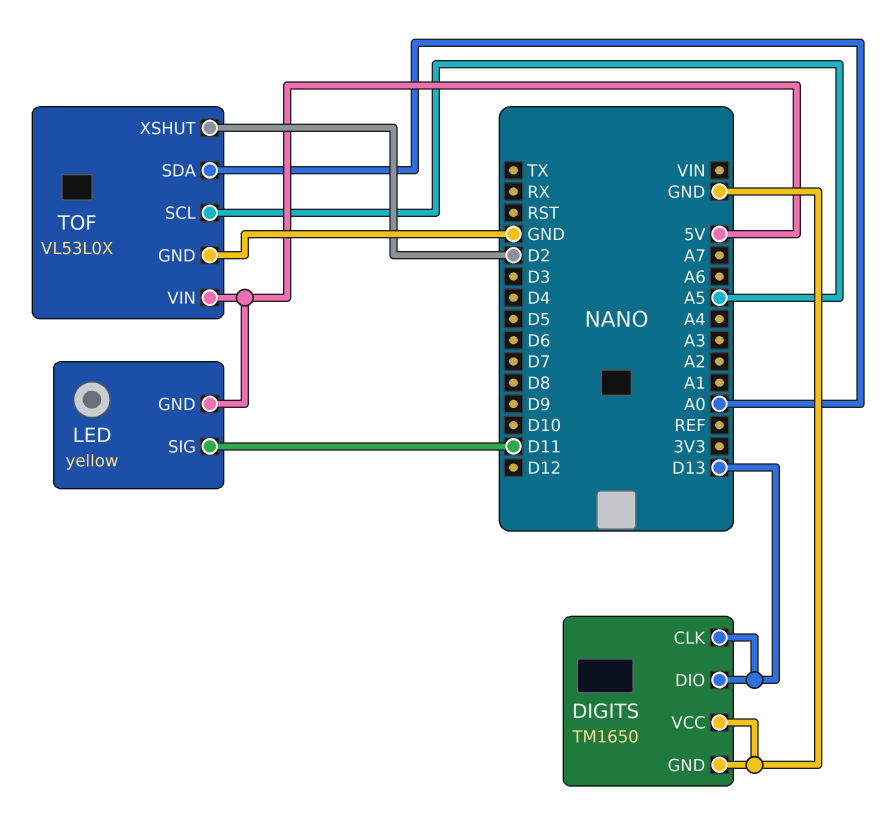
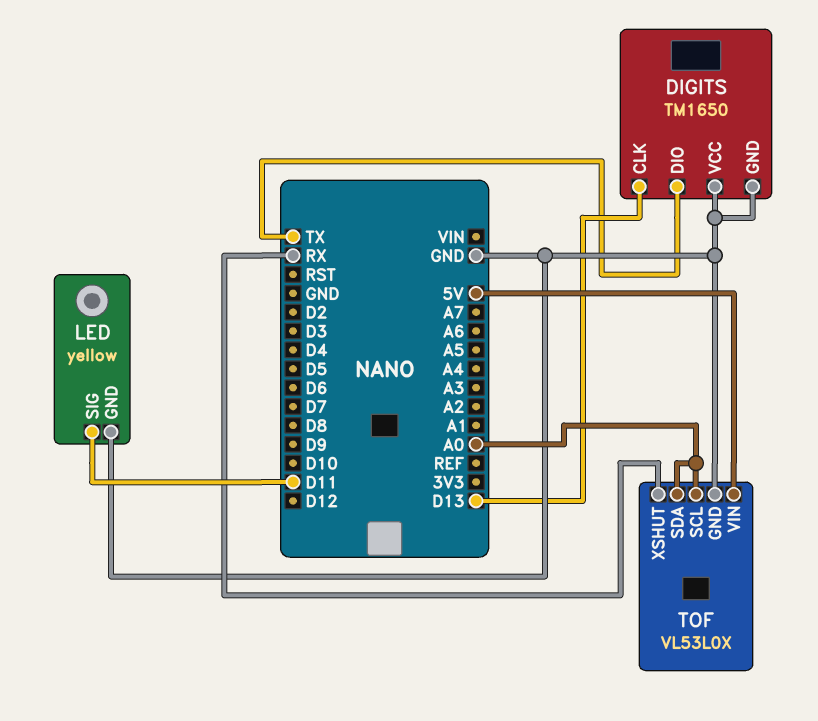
DIGITS pin DIO: D13 -> TX
LED pin GND: 5V -> GND
TOF pin SCL: A5 -> A0
TOF pin XSHUT: D2 -> RX

